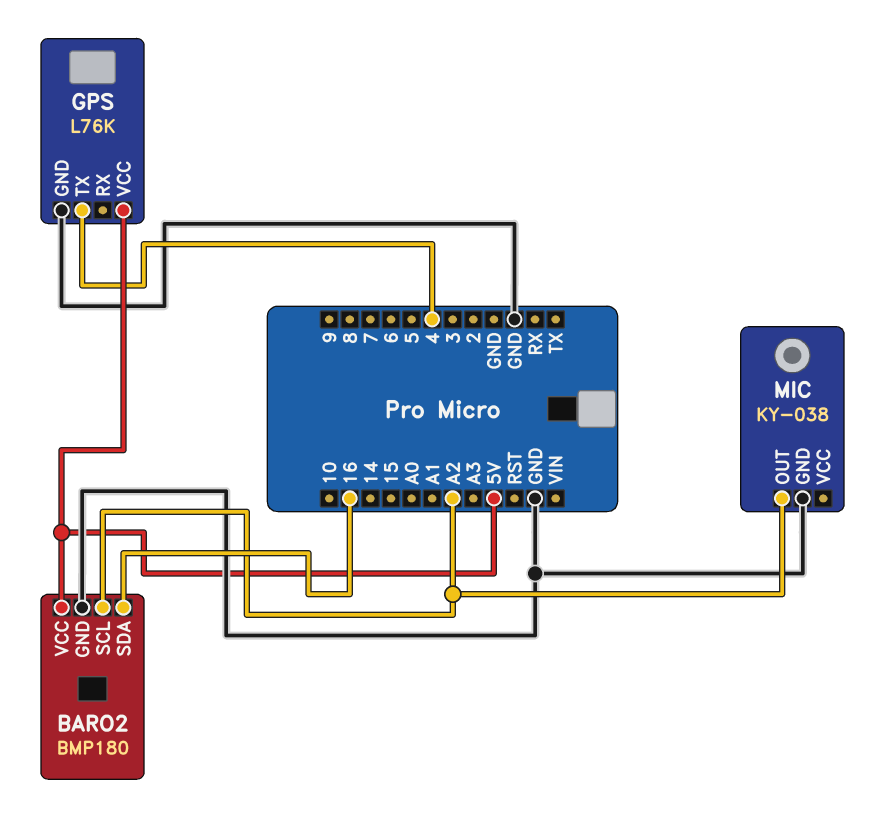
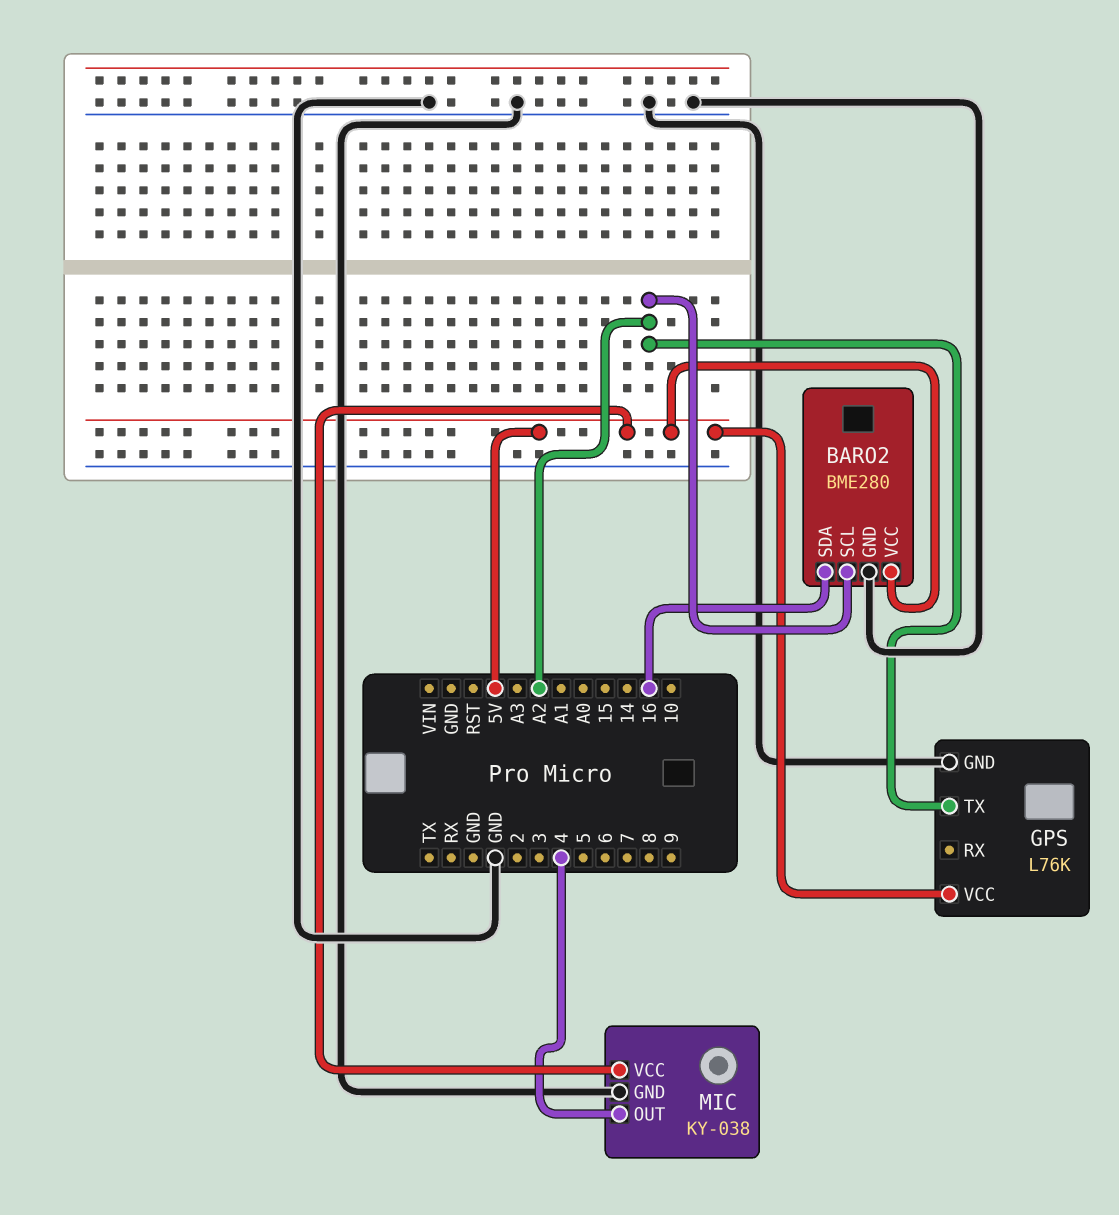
BARO2: BMP180 -> BME280
GPS pin TX: 4 -> A2
MIC pin OUT: A2 -> 4
MIC pin VCC: none -> 5V

